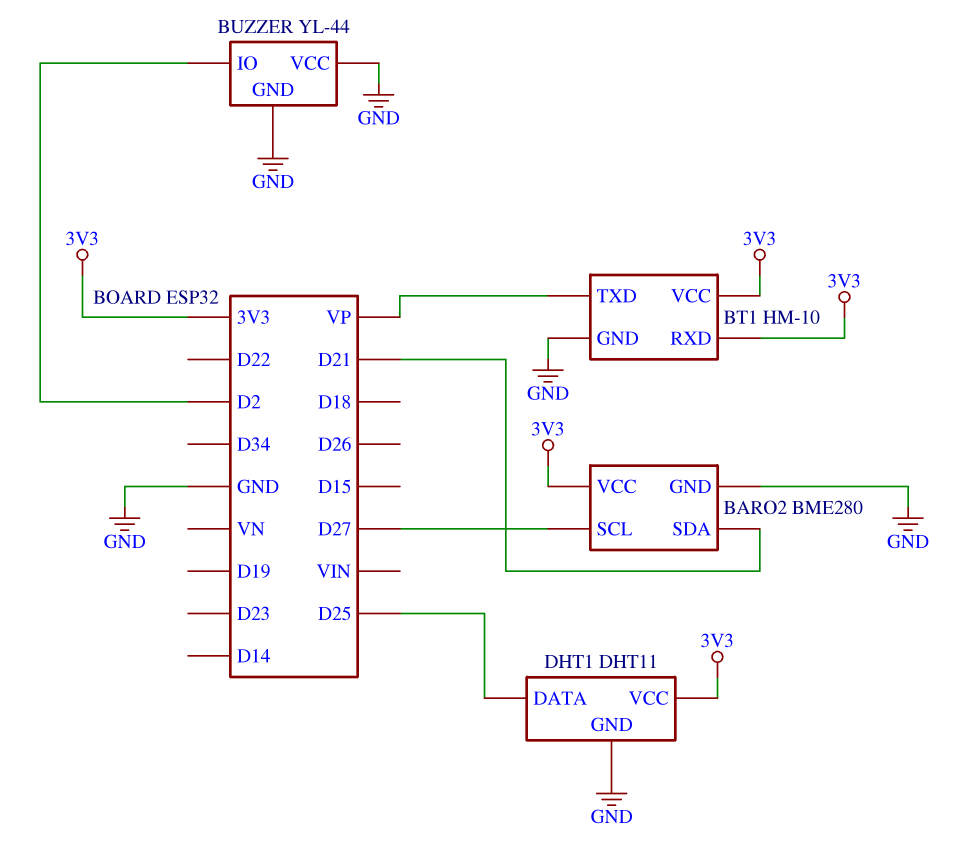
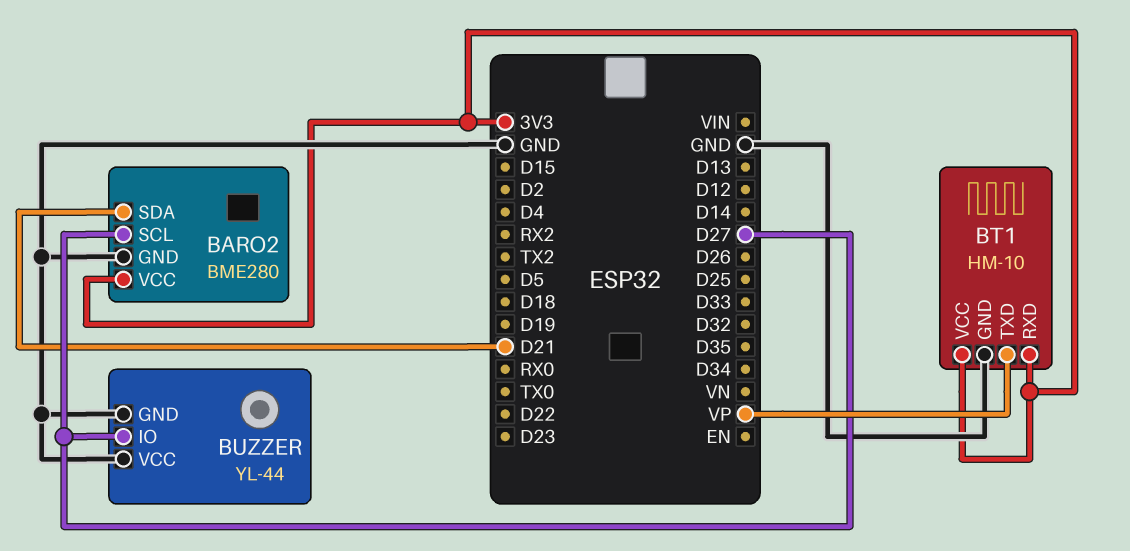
BUZZER pin IO: D2 -> D27
DHT1: DHT11 -> none
DHT1 pin DATA: D25 -> none
DHT1 pin GND: GND -> none
DHT1 pin VCC: 3V3 -> none

